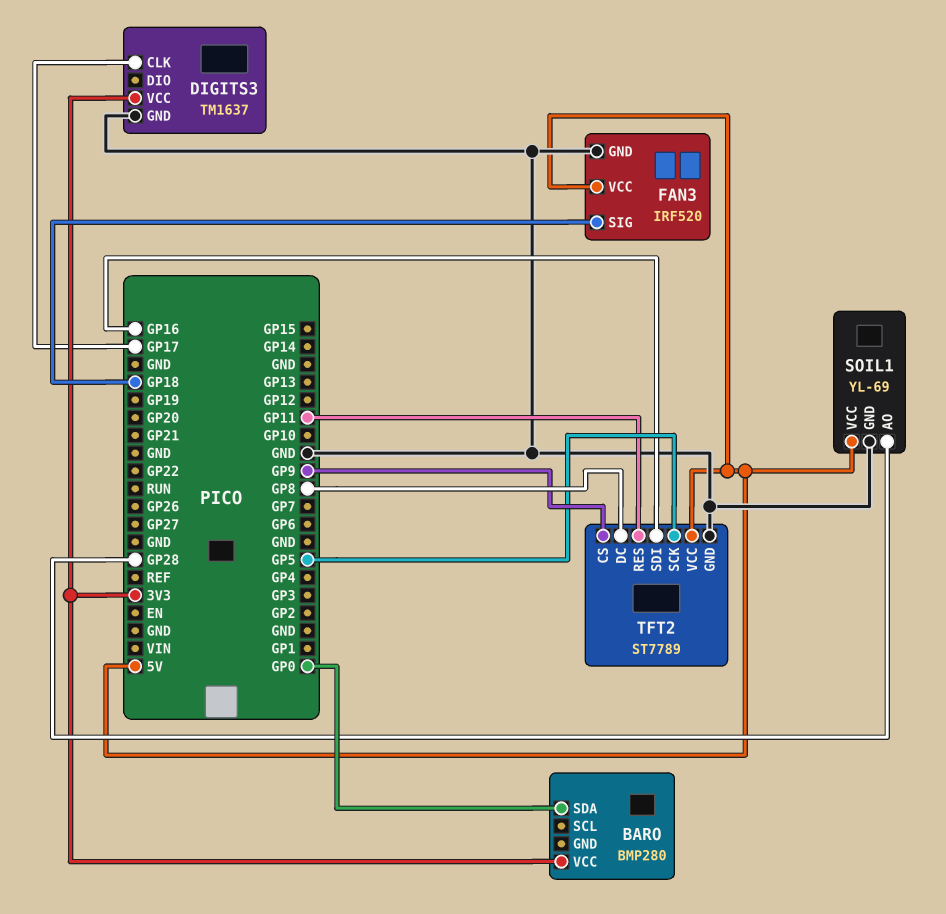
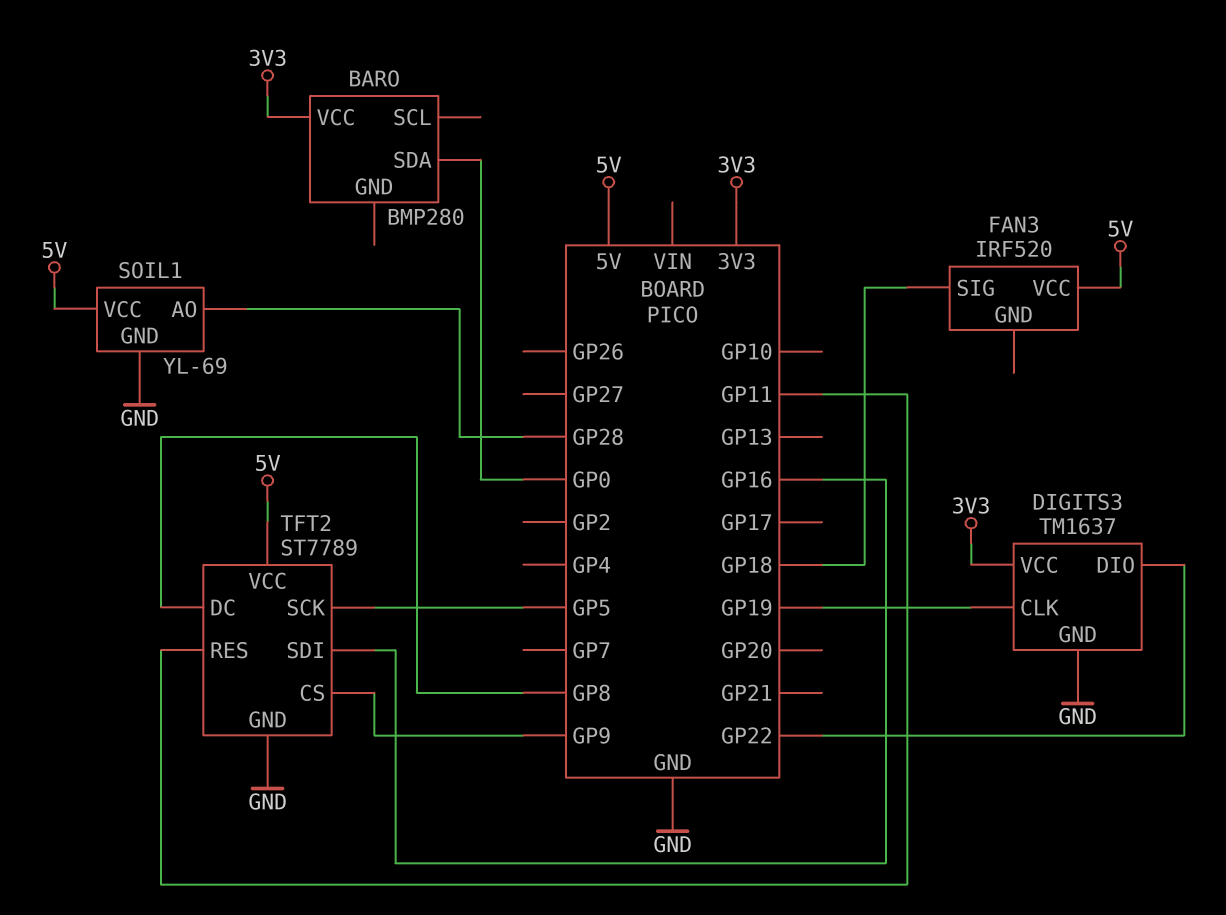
DIGITS3 pin CLK: GP17 -> GP19
DIGITS3 pin DIO: none -> GP22
FAN3 pin GND: GND -> none

